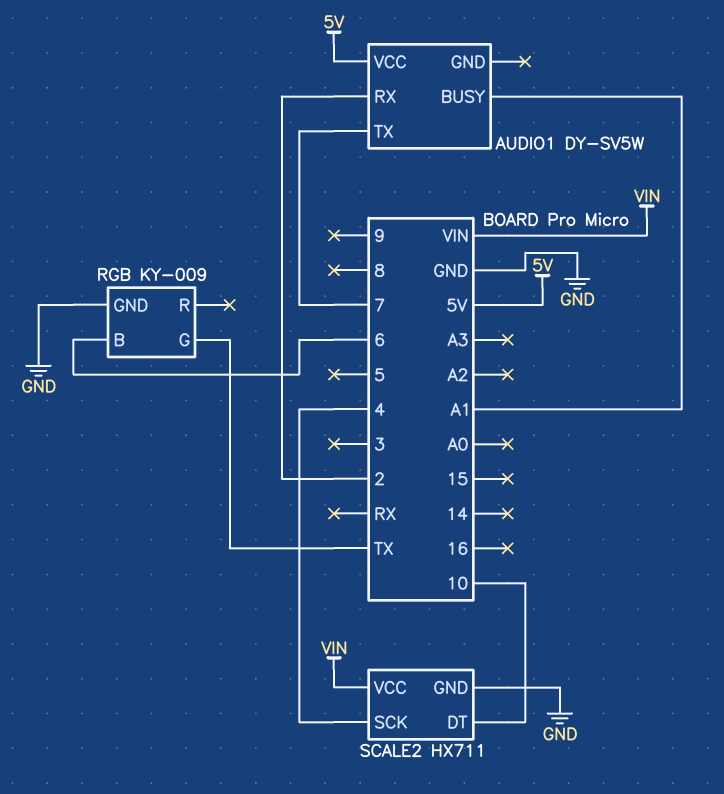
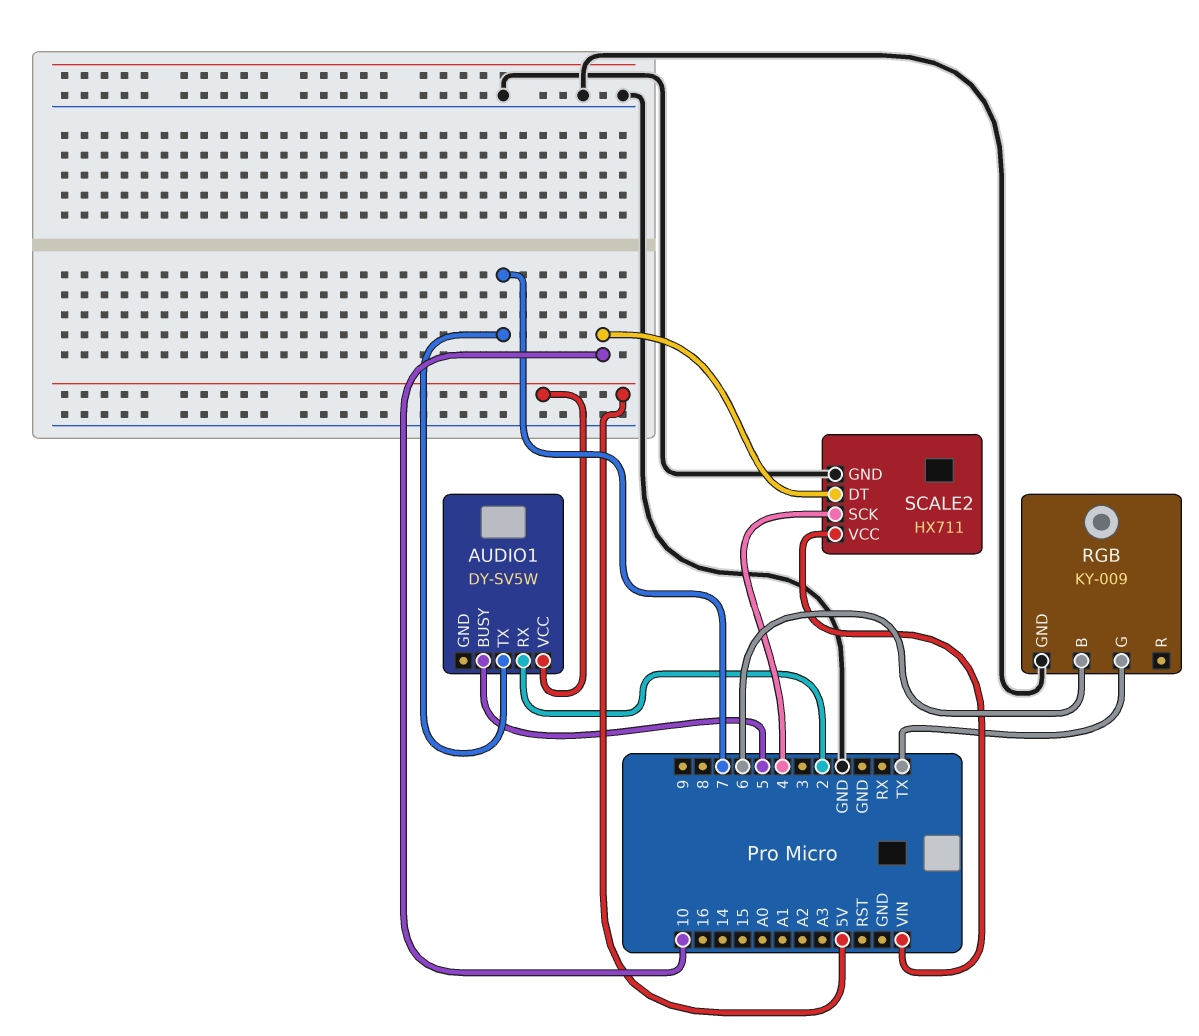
AUDIO1 pin BUSY: A1 -> 5

